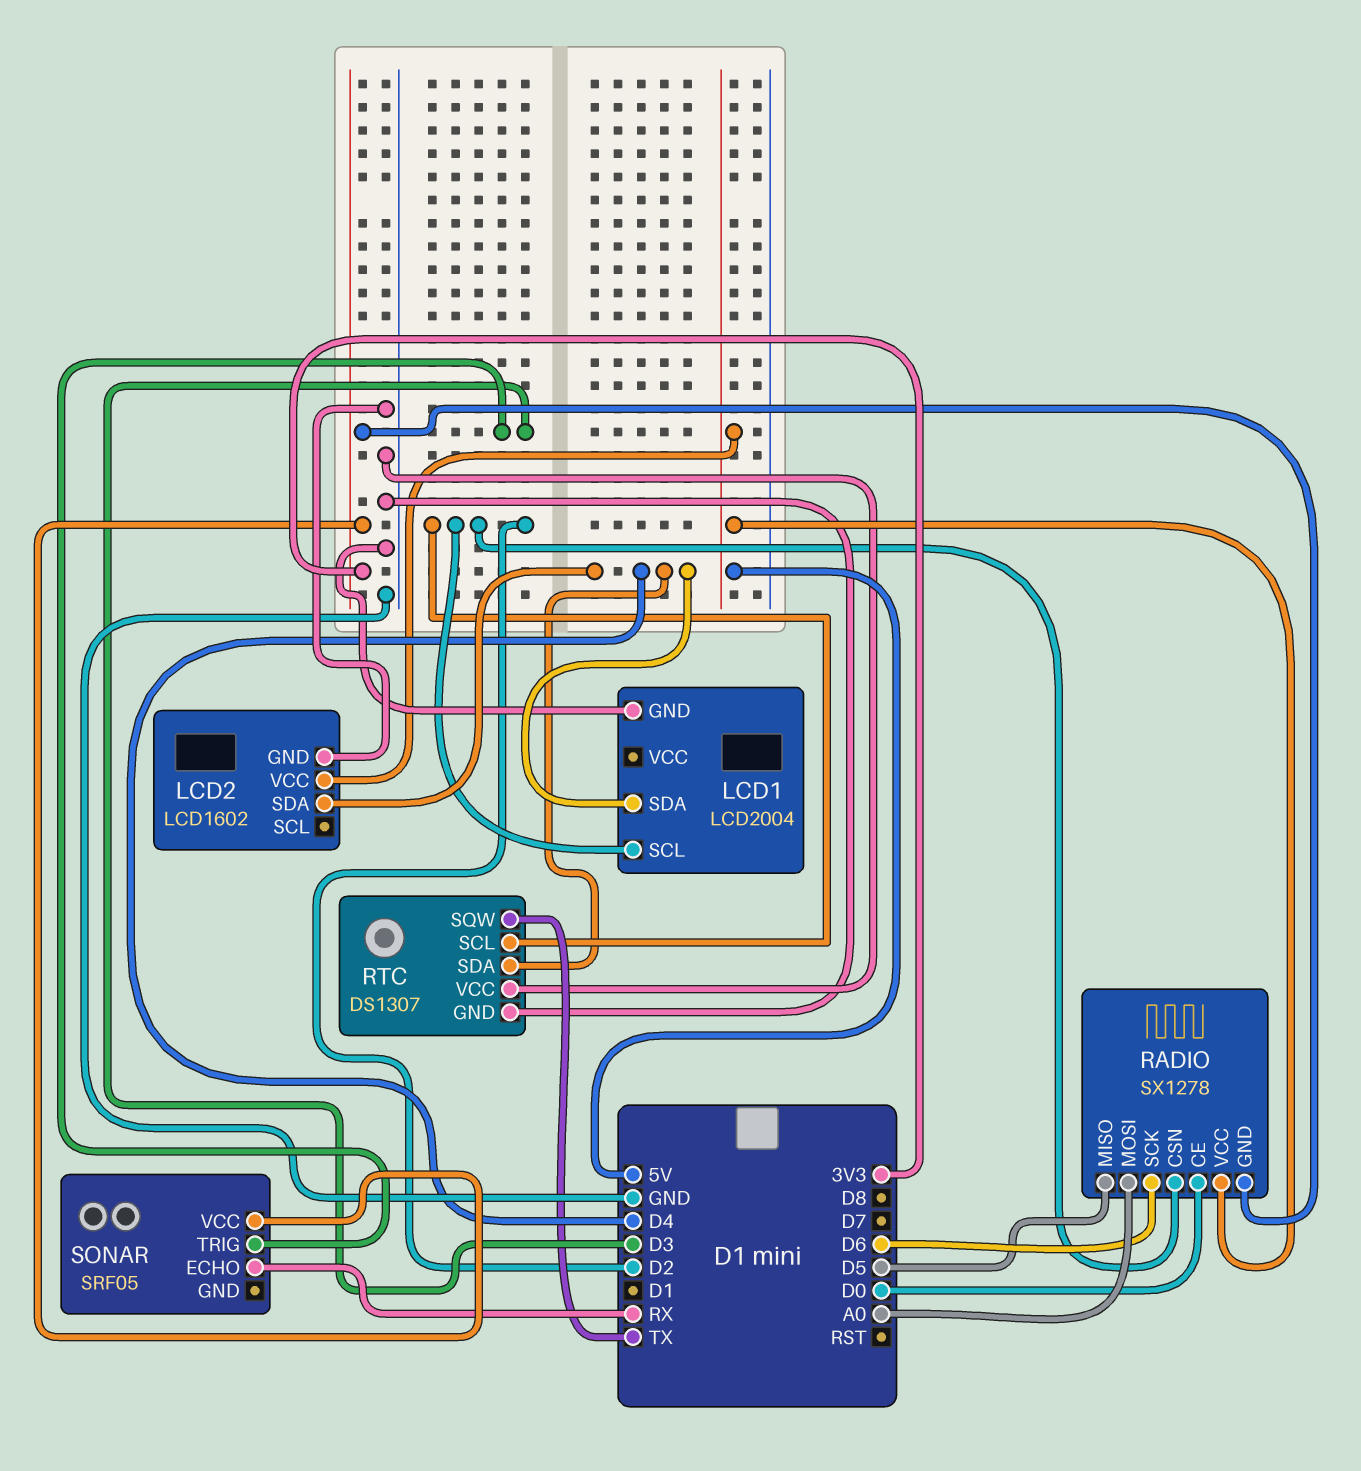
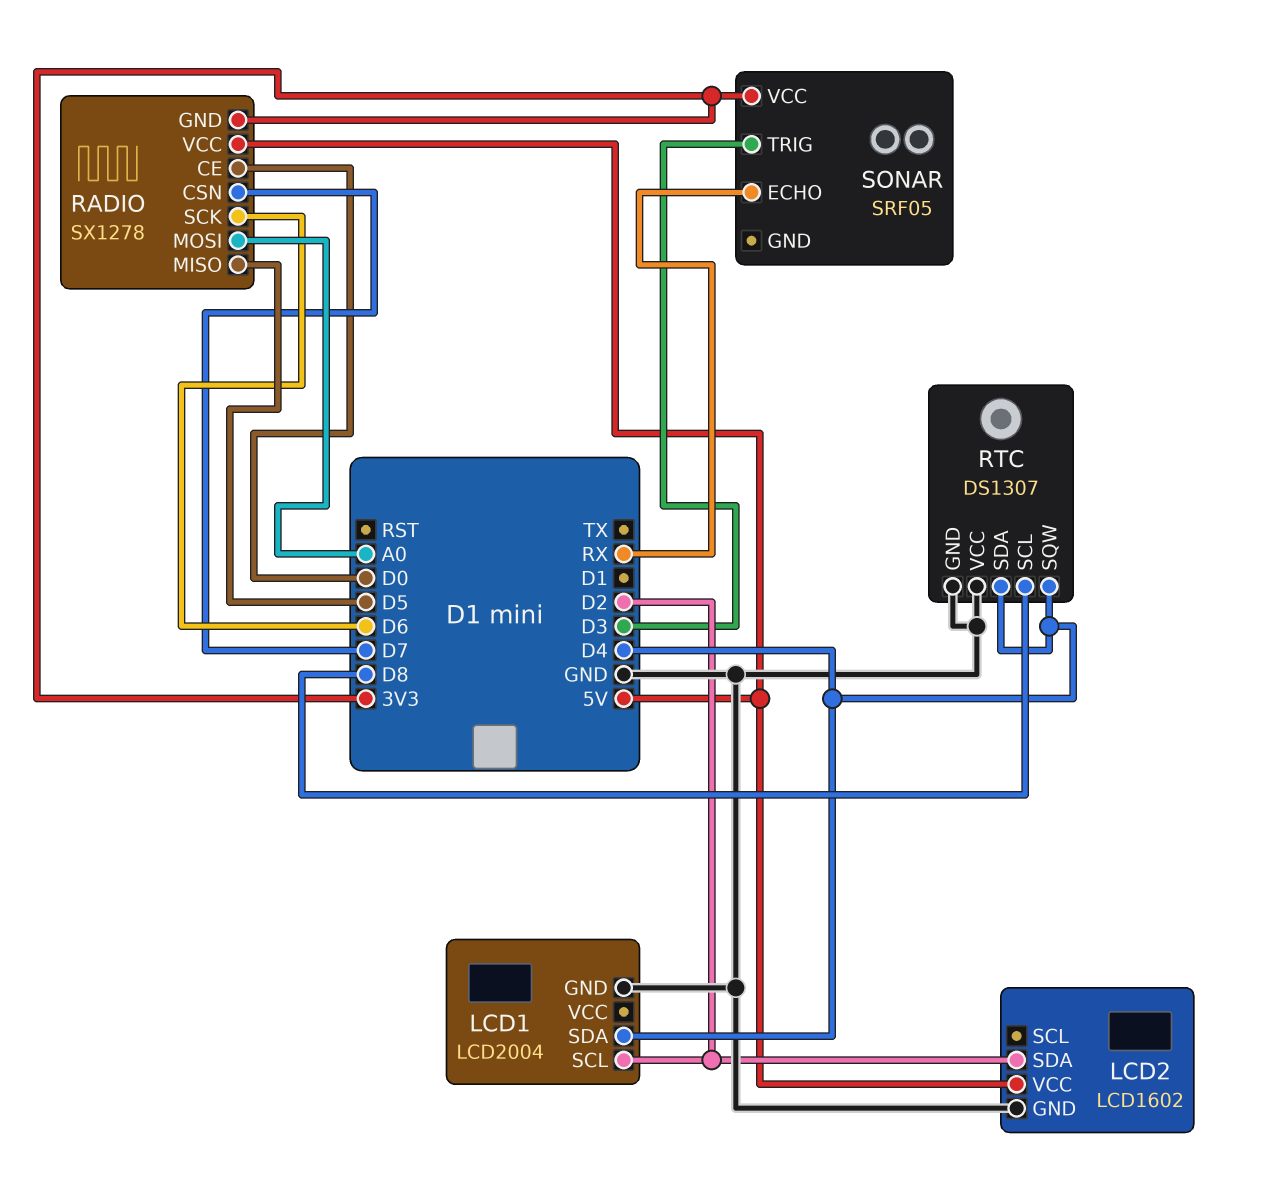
LCD2 pin SDA: D4 -> D2
RADIO pin CSN: D2 -> D7
RTC pin SCL: D2 -> D8
RTC pin SQW: TX -> D4

